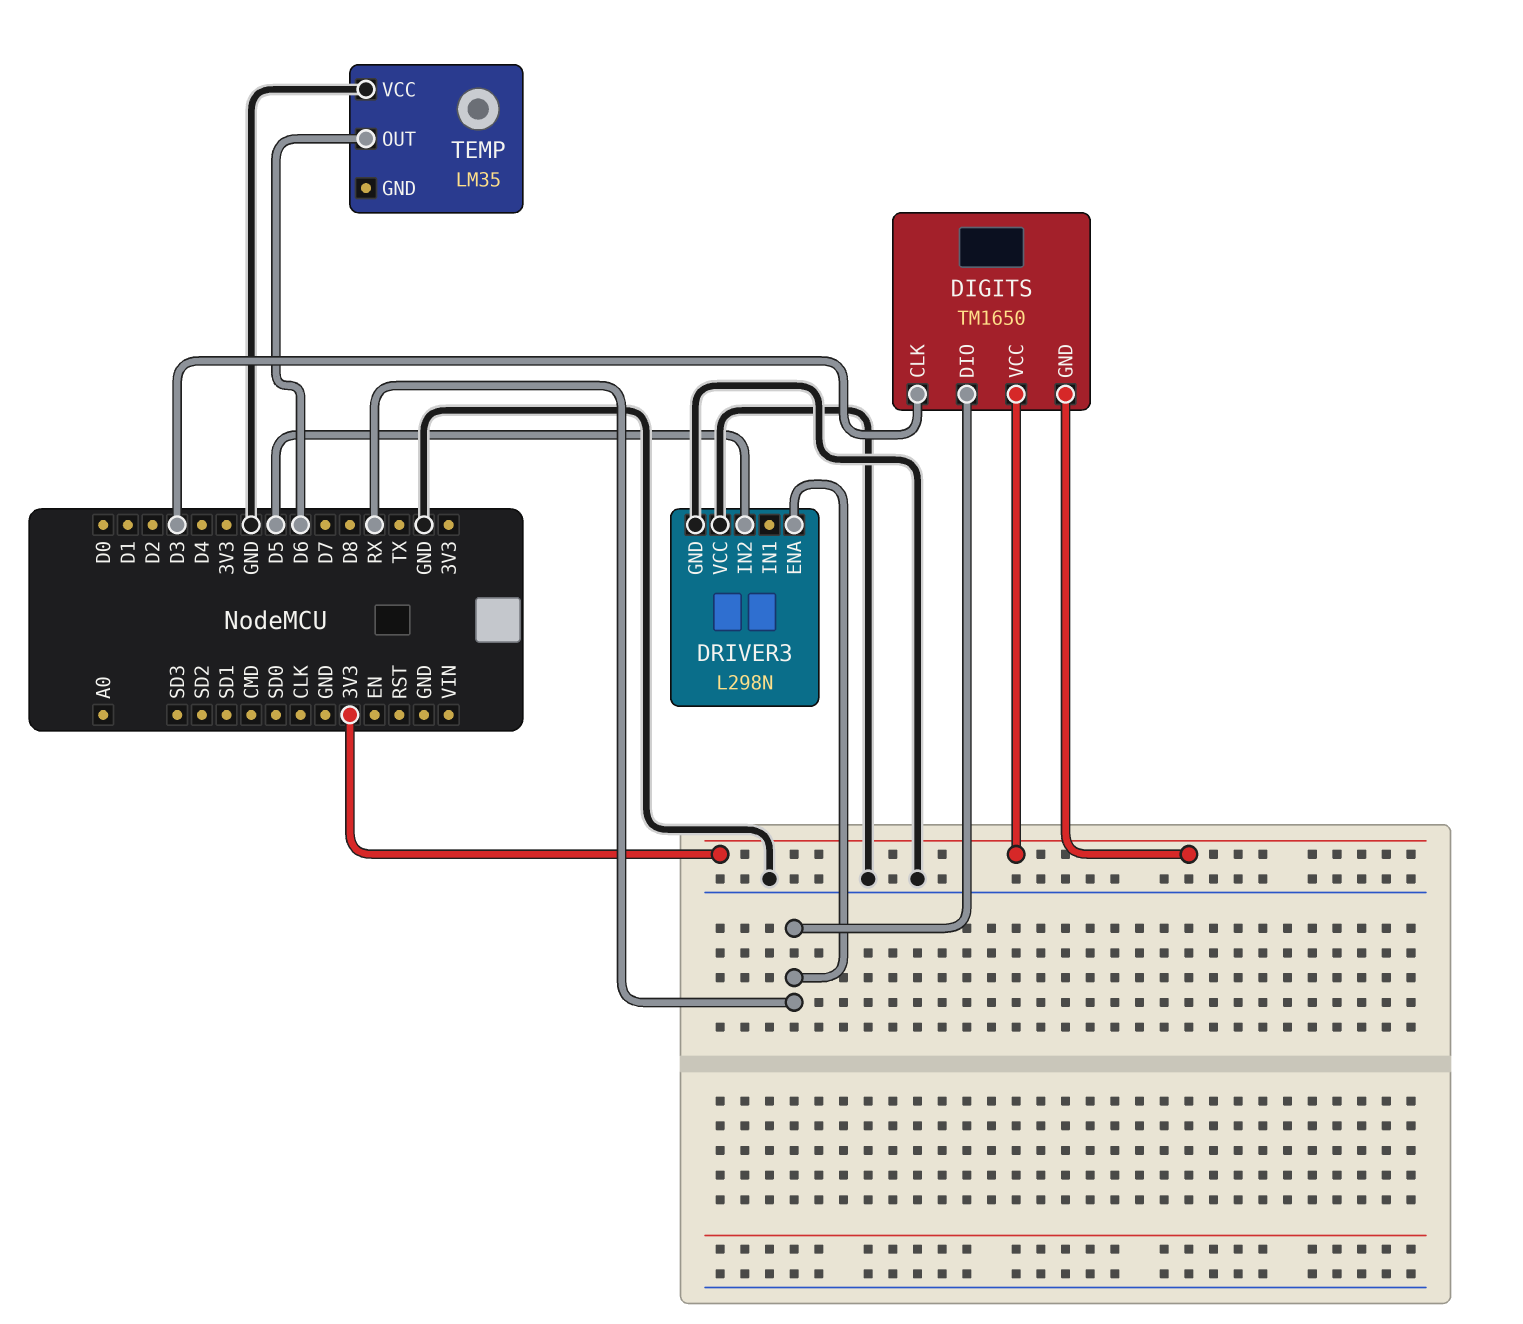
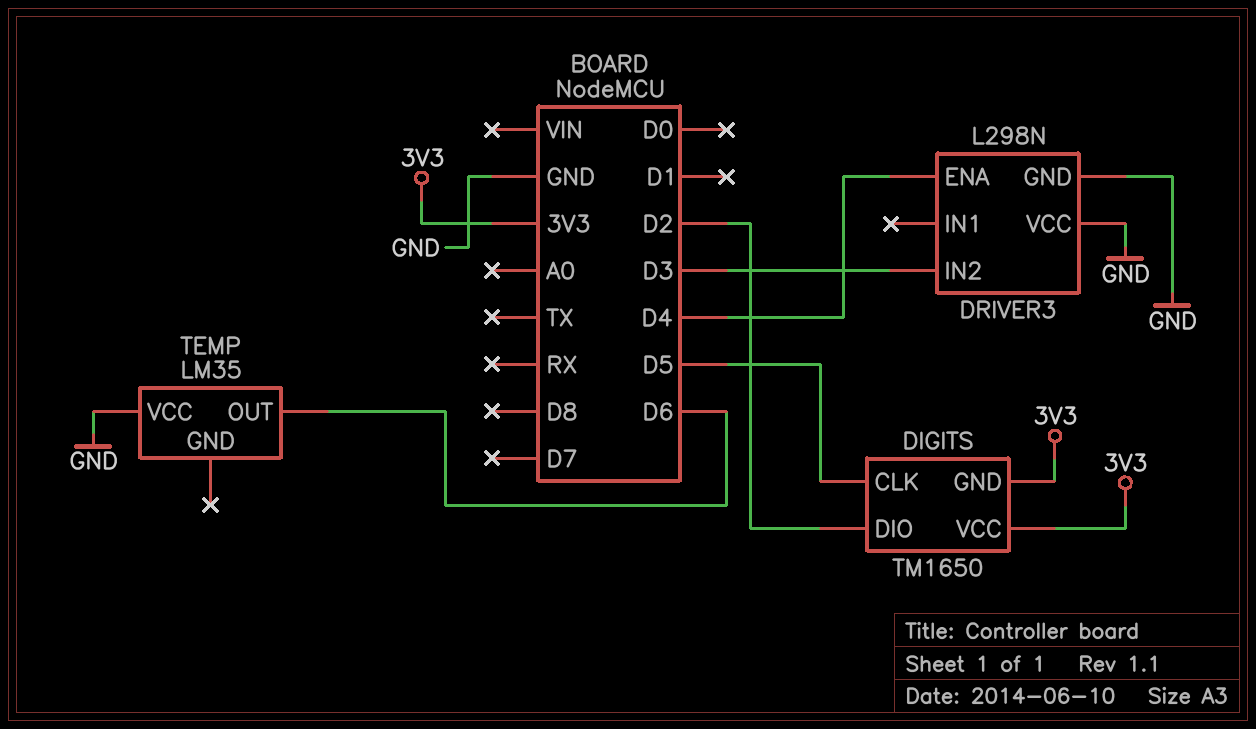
DIGITS pin CLK: D3 -> D5
DIGITS pin DIO: RX -> D2
DRIVER3 pin ENA: RX -> D4
DRIVER3 pin IN2: D5 -> D3

